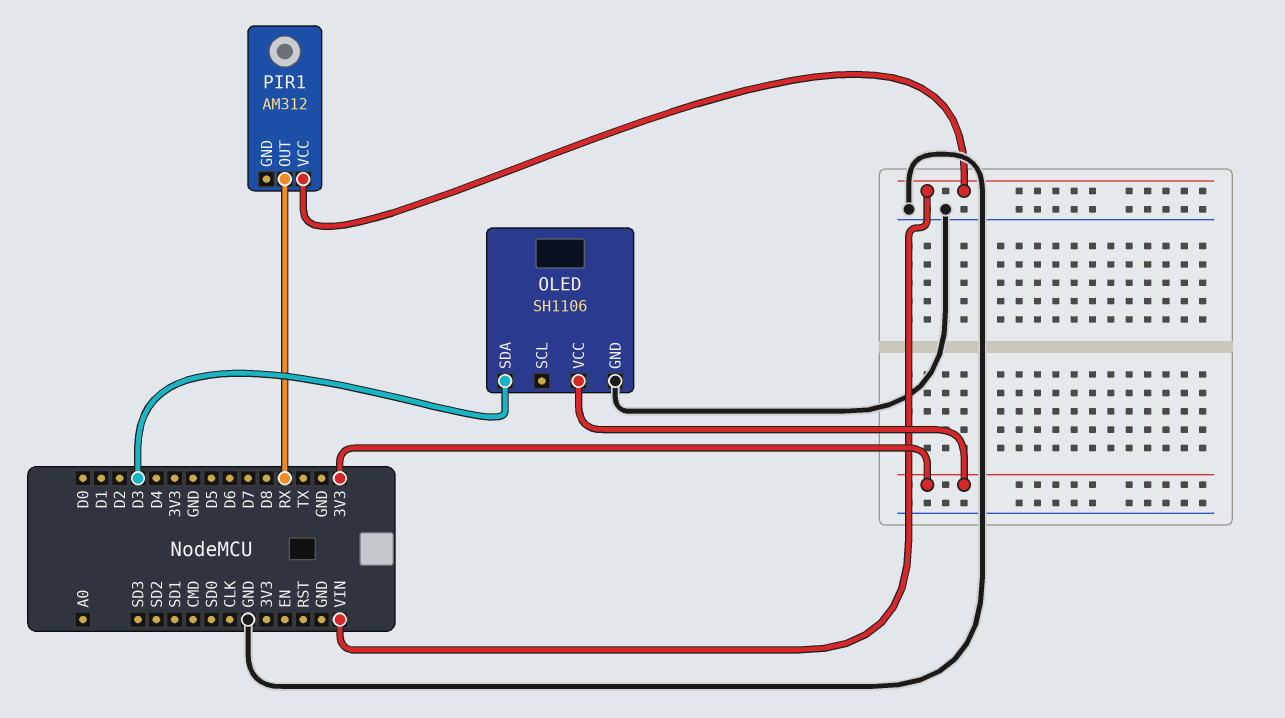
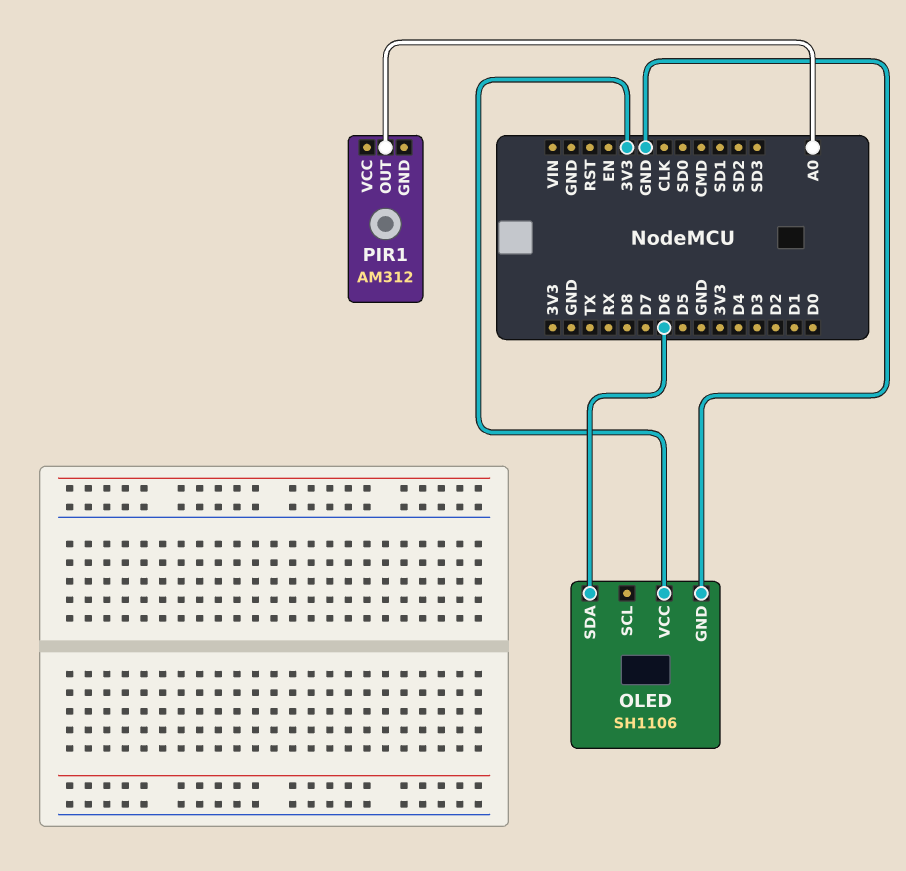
OLED pin SDA: D3 -> D6
PIR1 pin OUT: RX -> A0
PIR1 pin VCC: VIN -> none

